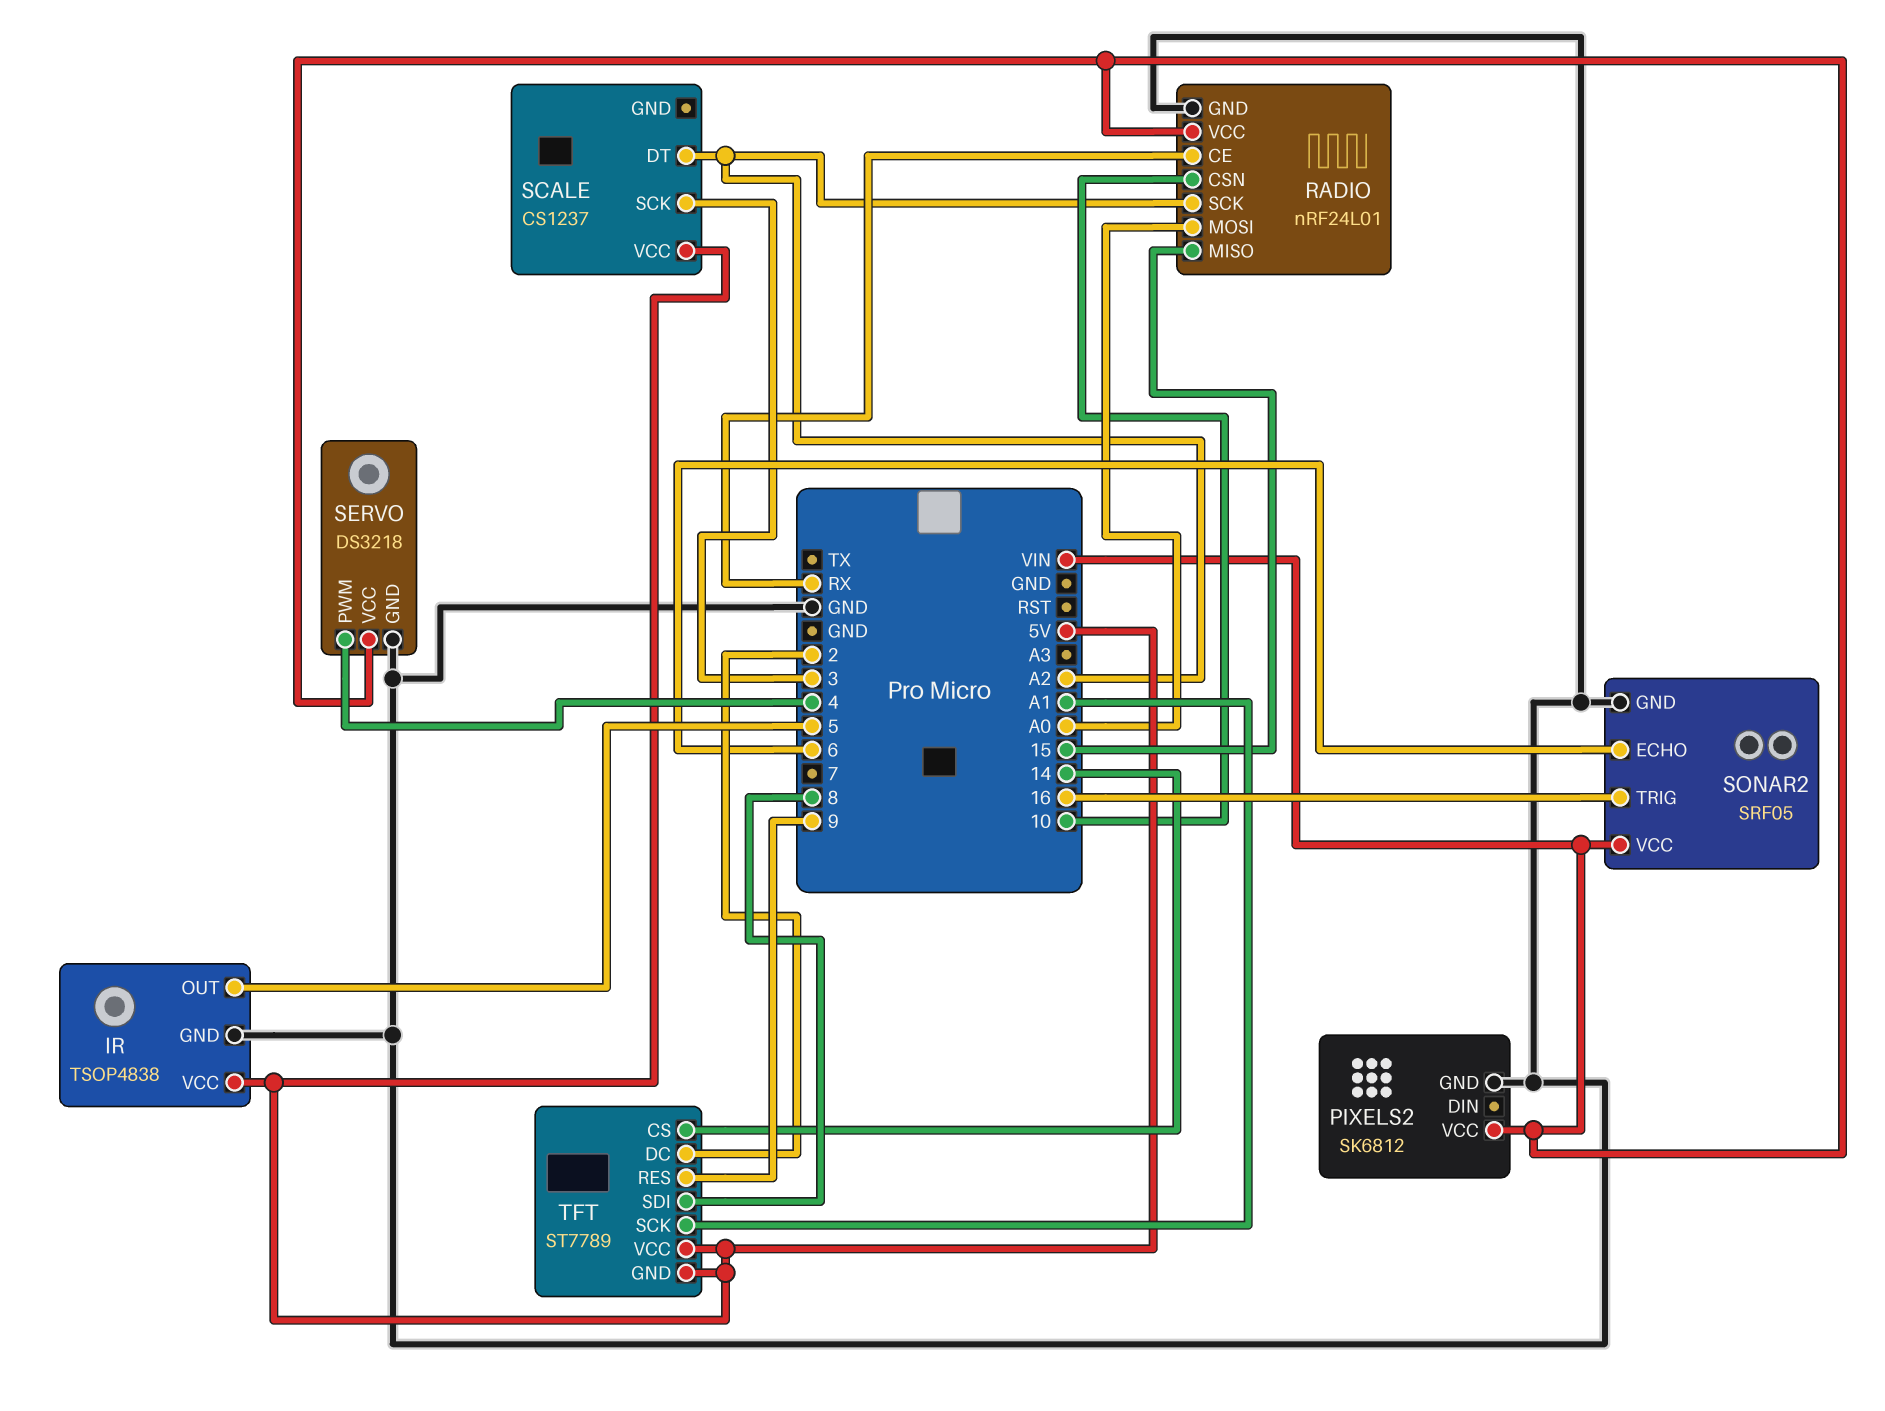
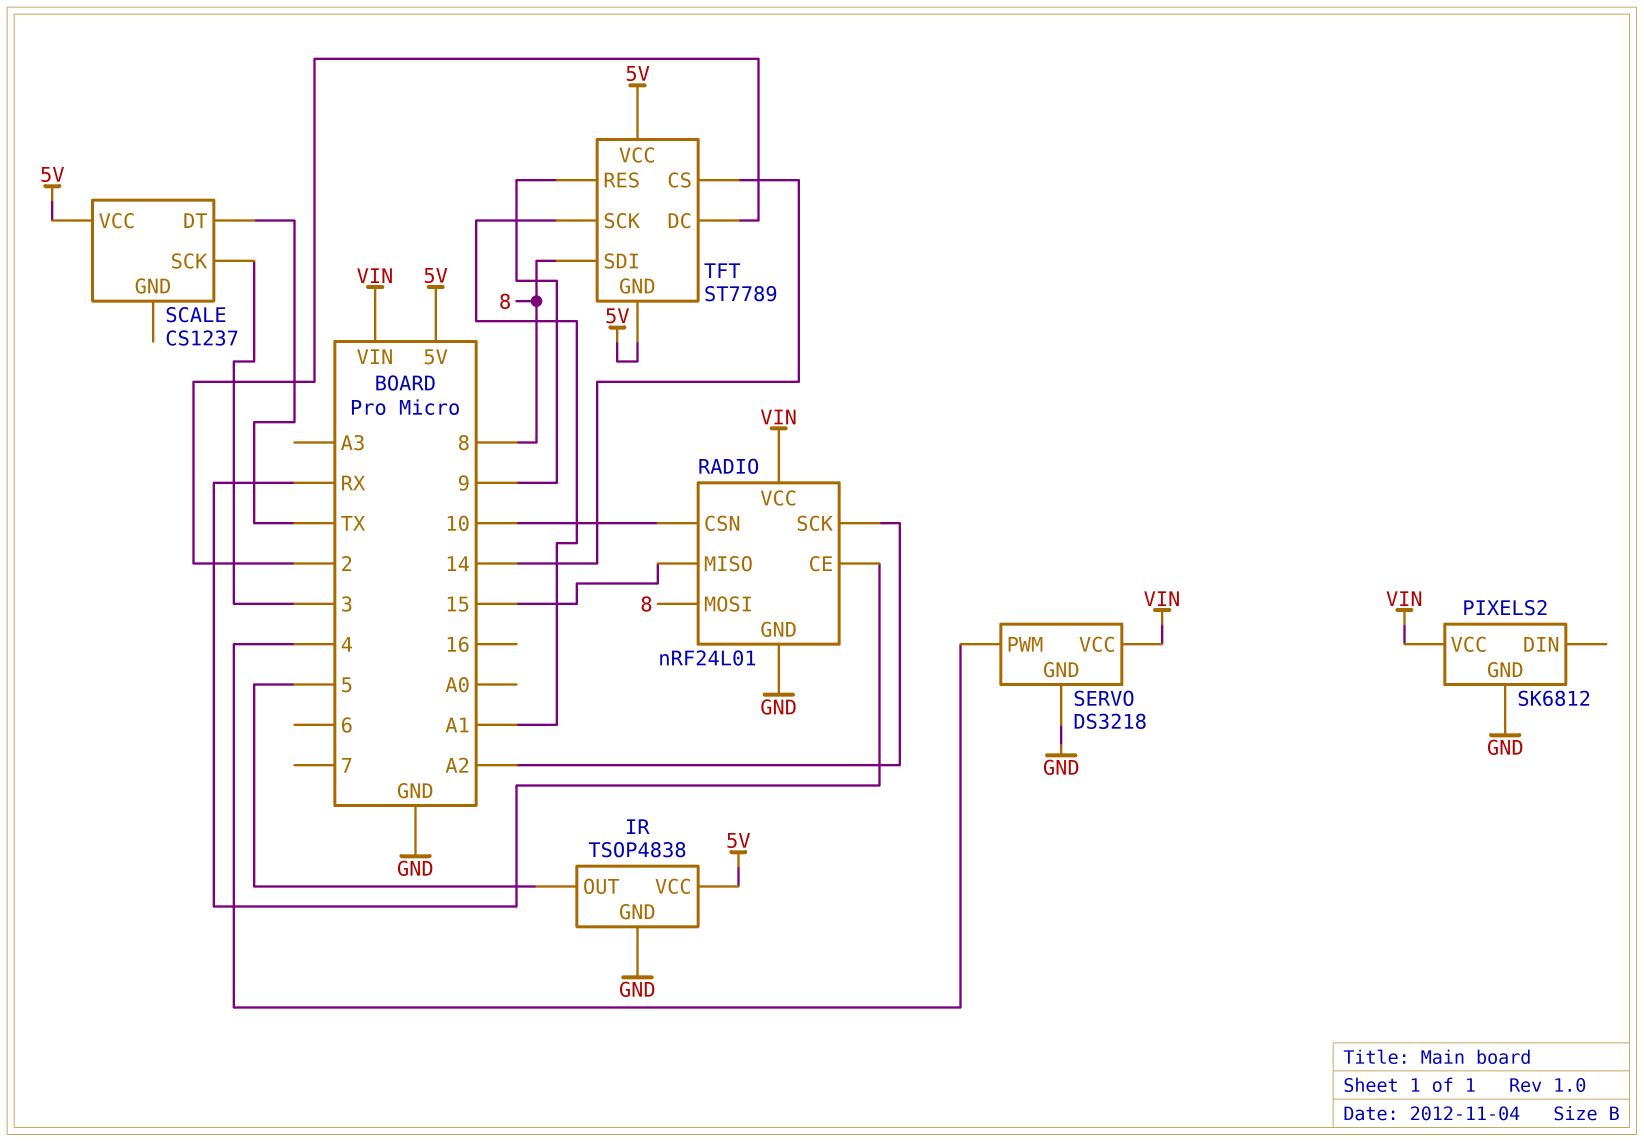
RADIO pin MOSI: A0 -> 8
SCALE pin DT: A2 -> TX
SONAR2: SRF05 -> none
SONAR2 pin ECHO: 6 -> none
SONAR2 pin GND: GND -> none
SONAR2 pin TRIG: 16 -> none
SONAR2 pin VCC: VIN -> none

